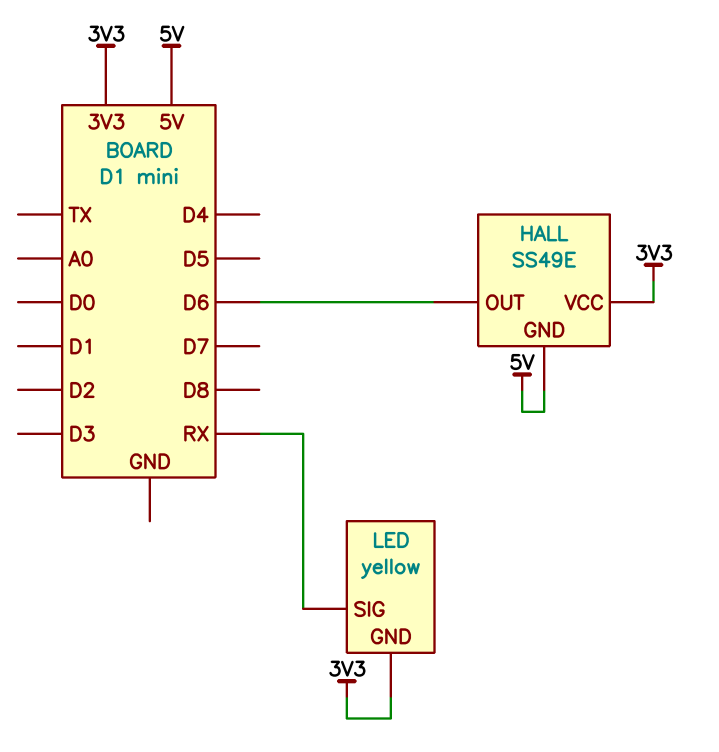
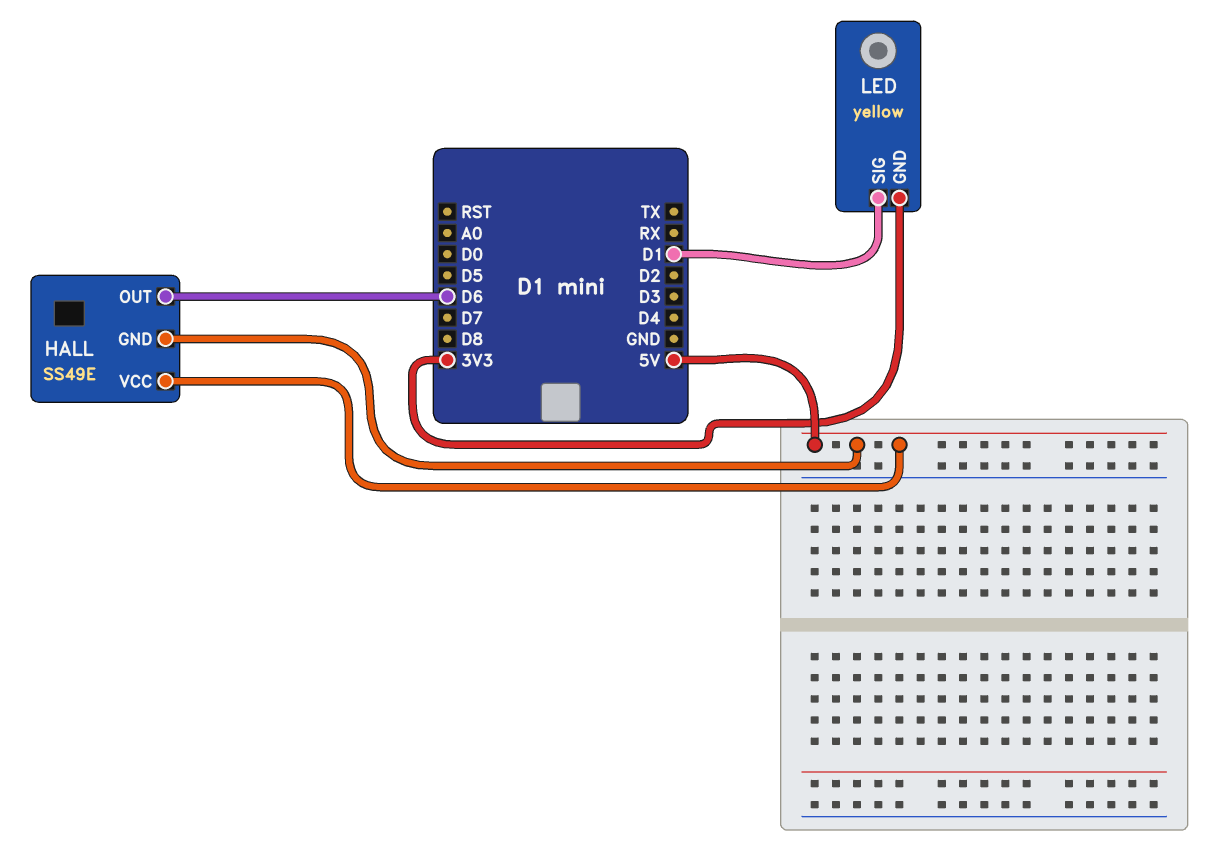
HALL pin VCC: 3V3 -> 5V
LED pin SIG: RX -> D1

